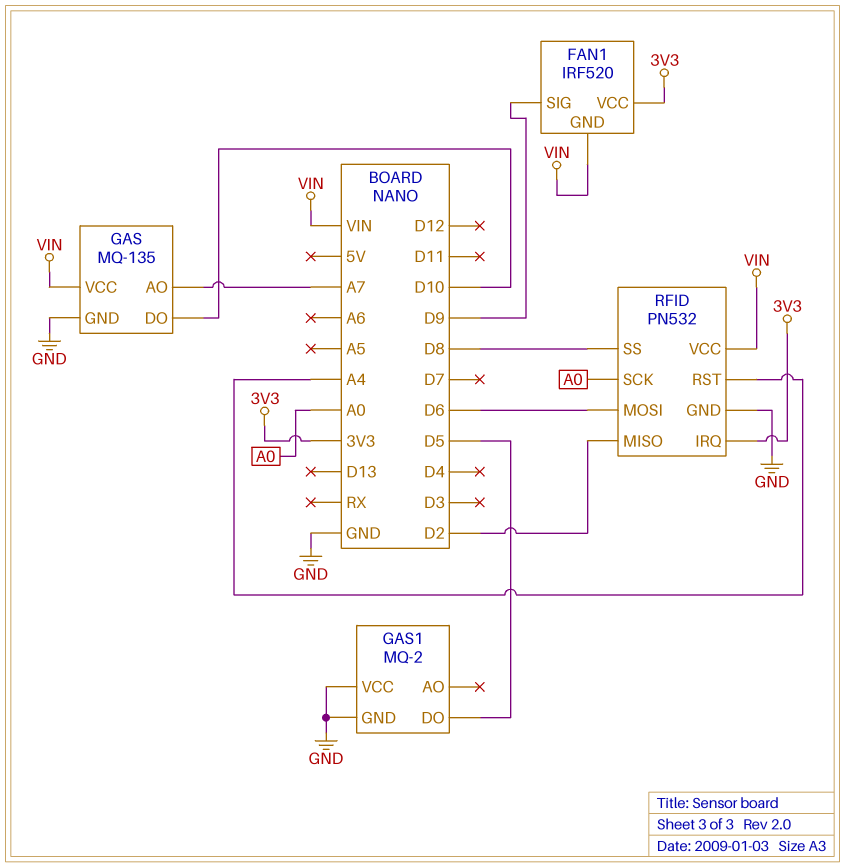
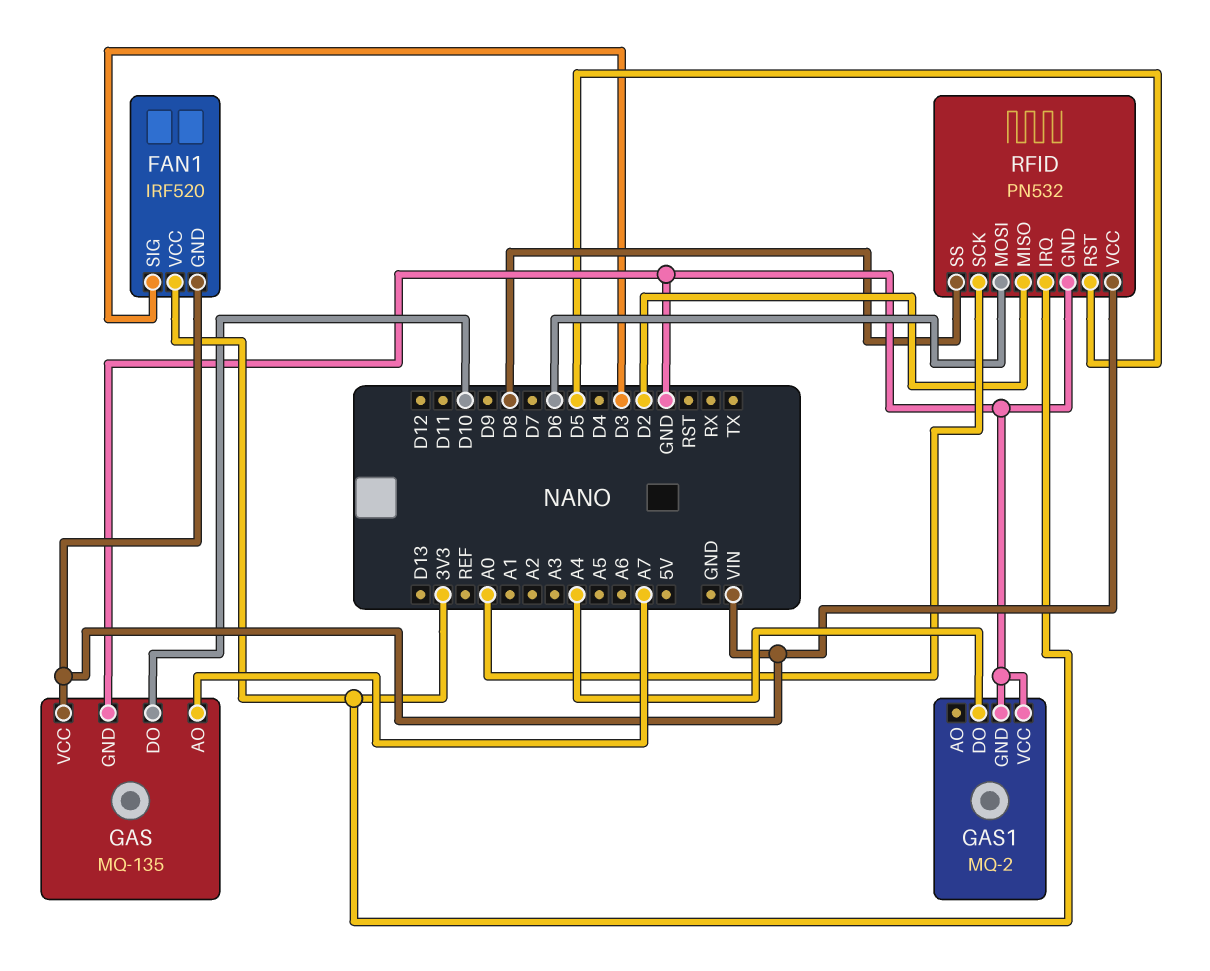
FAN1 pin SIG: D9 -> D3
GAS1 pin DO: D5 -> A4
RFID pin RST: A4 -> D5

